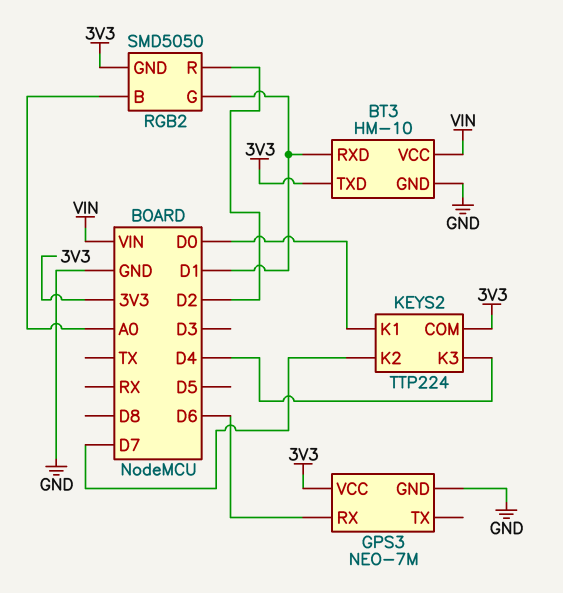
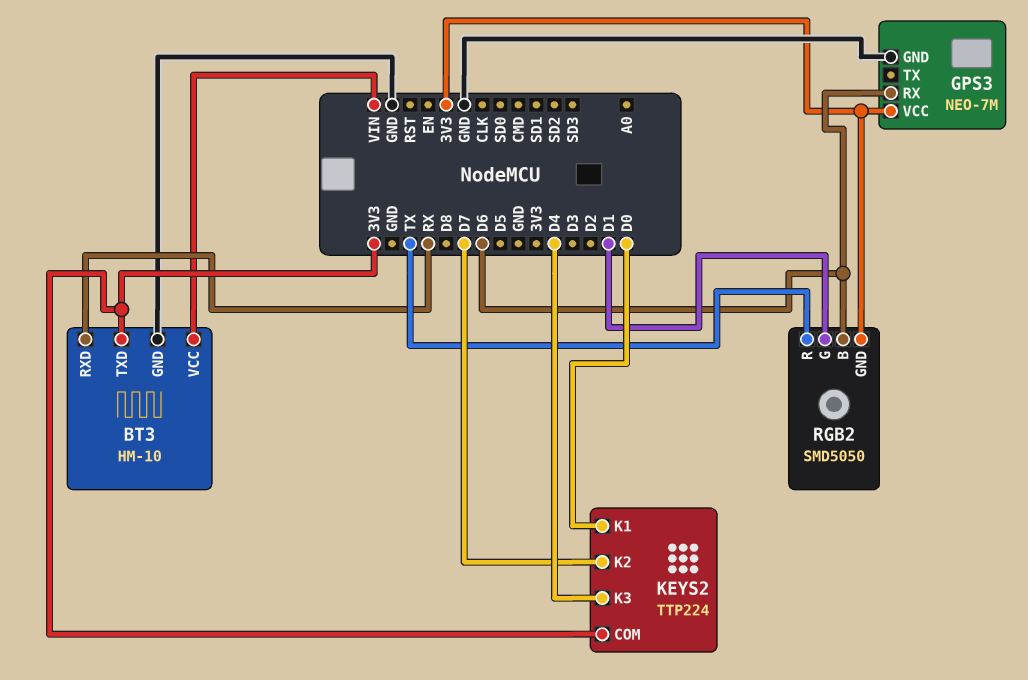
BT3 pin RXD: D1 -> RX
RGB2 pin B: A0 -> D6
RGB2 pin R: D2 -> TX

